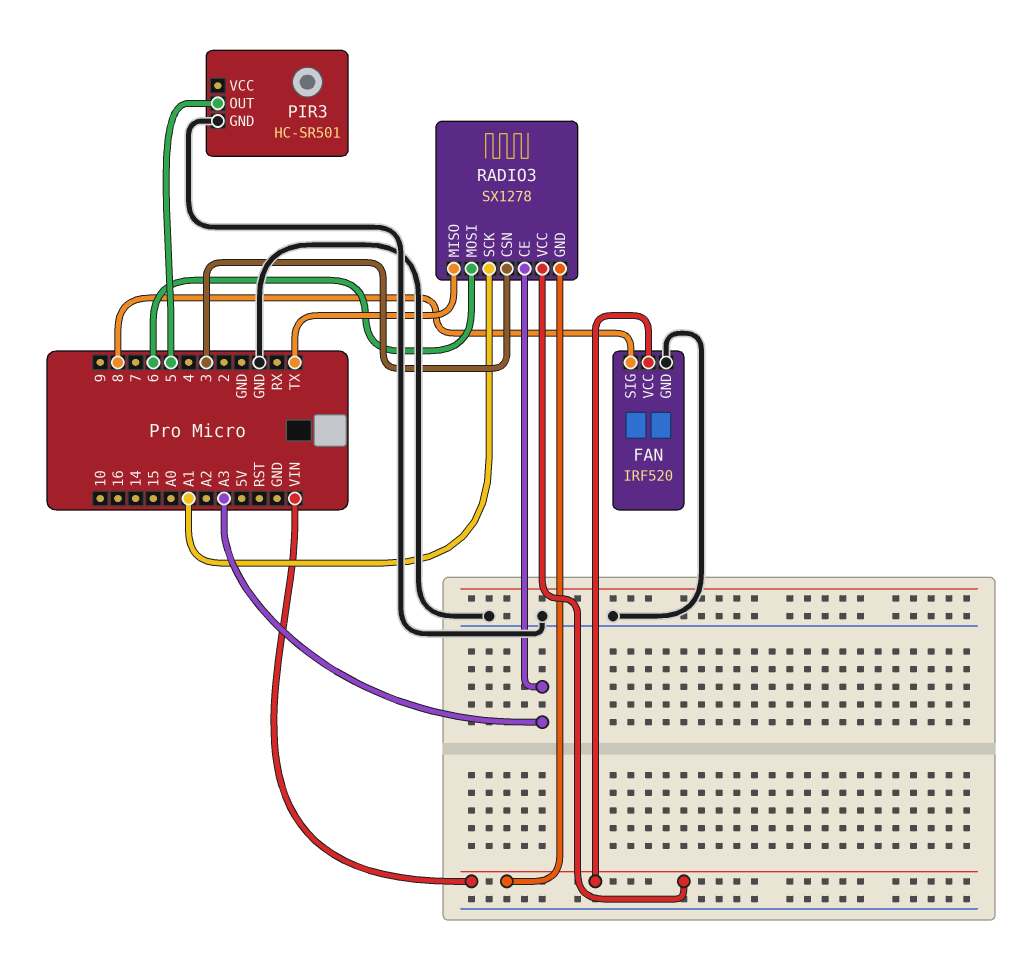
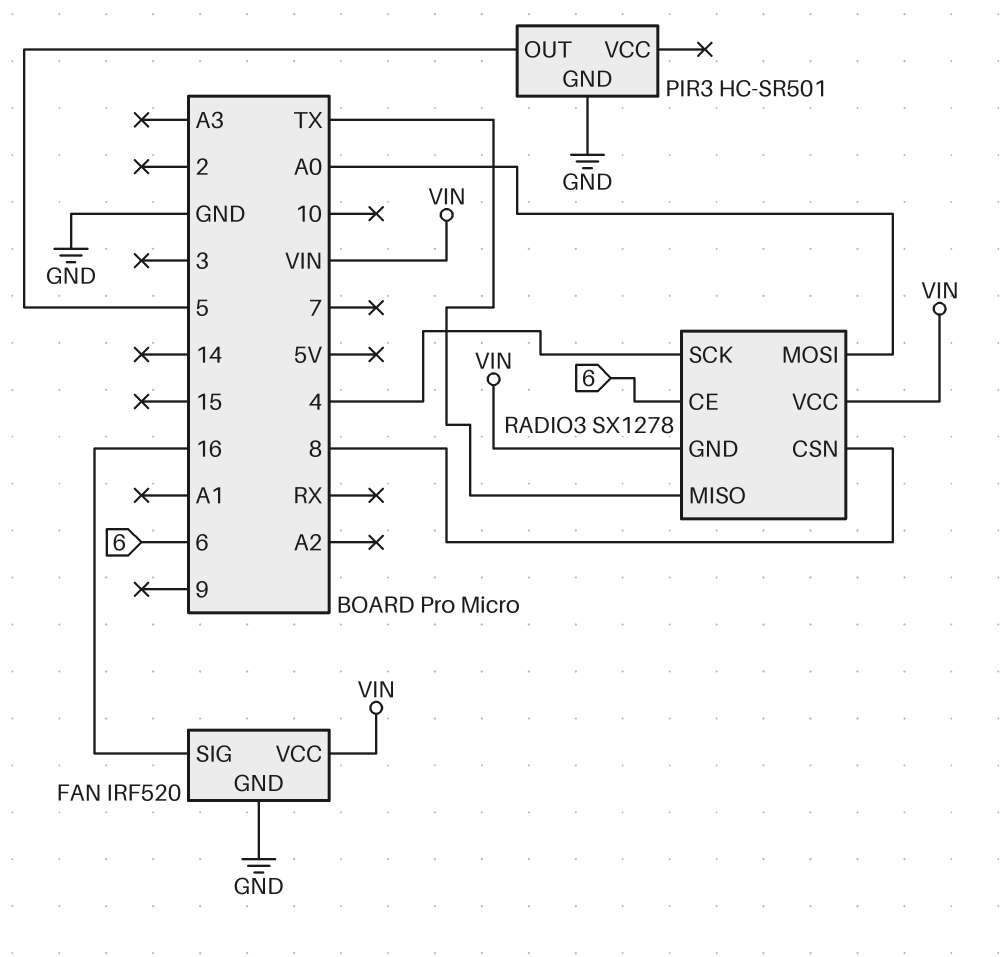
FAN pin SIG: 8 -> 16
RADIO3 pin CE: A3 -> 6
RADIO3 pin CSN: 3 -> 8
RADIO3 pin MOSI: 6 -> A0
RADIO3 pin SCK: A1 -> 4

